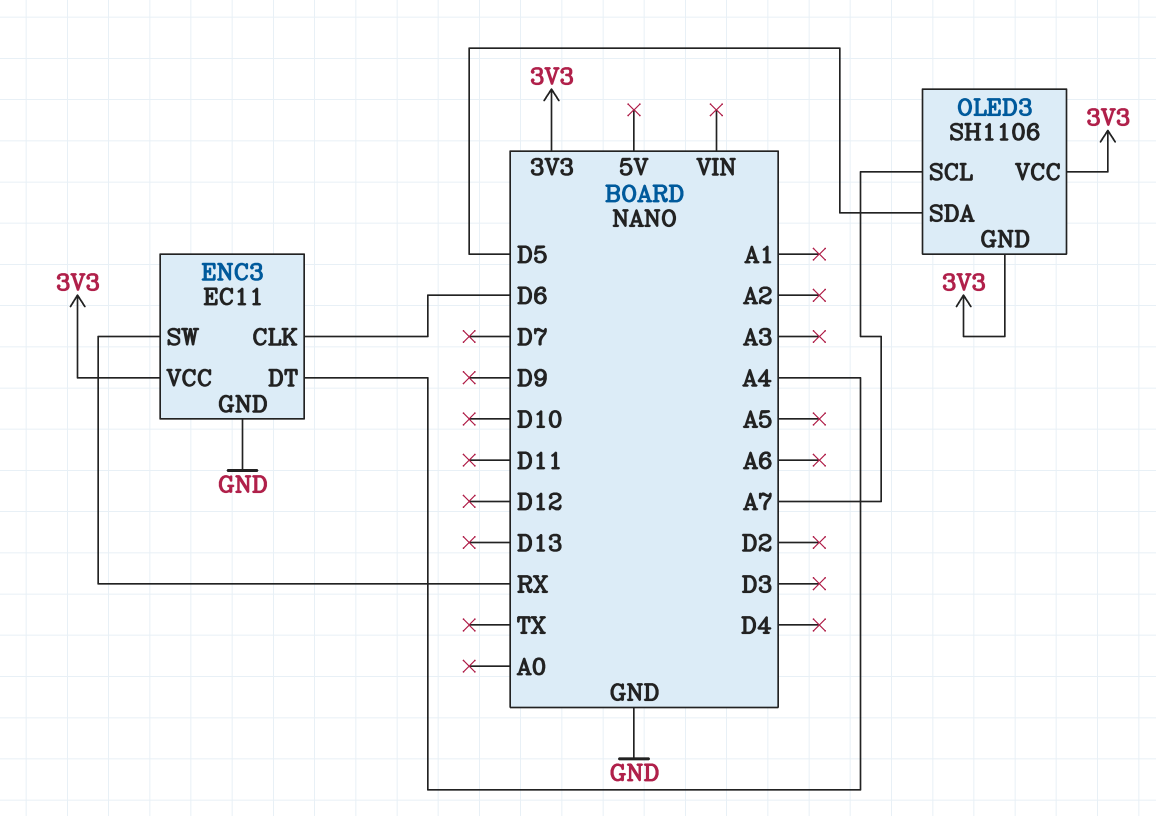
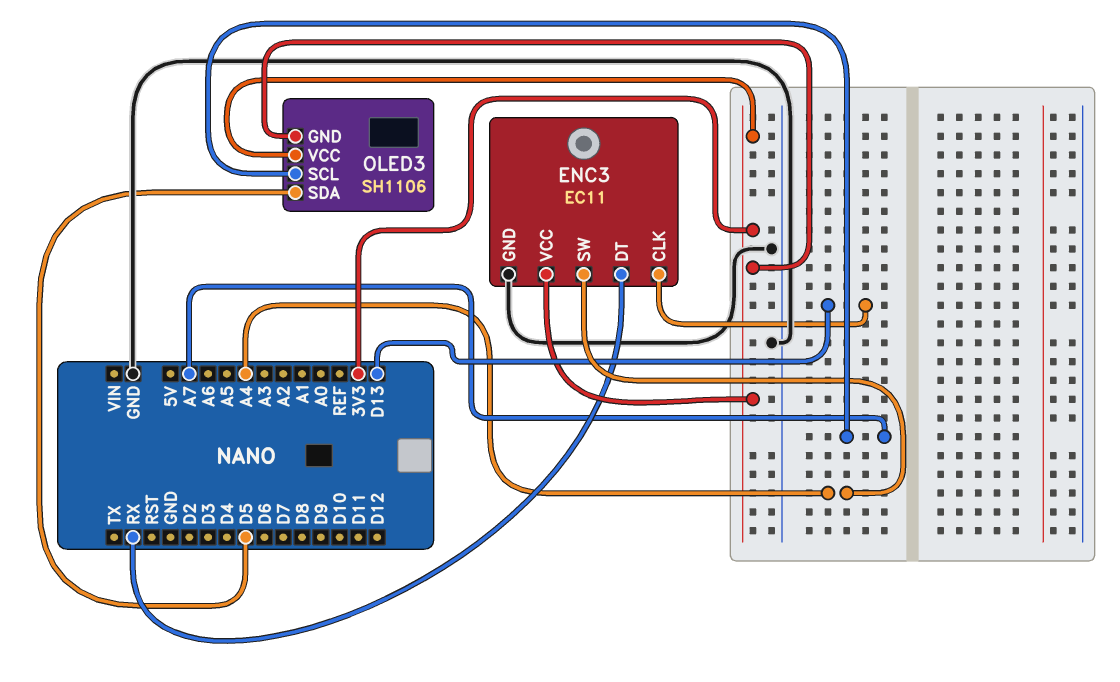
ENC3 pin CLK: D6 -> D13
ENC3 pin DT: A4 -> RX
ENC3 pin SW: RX -> A4

